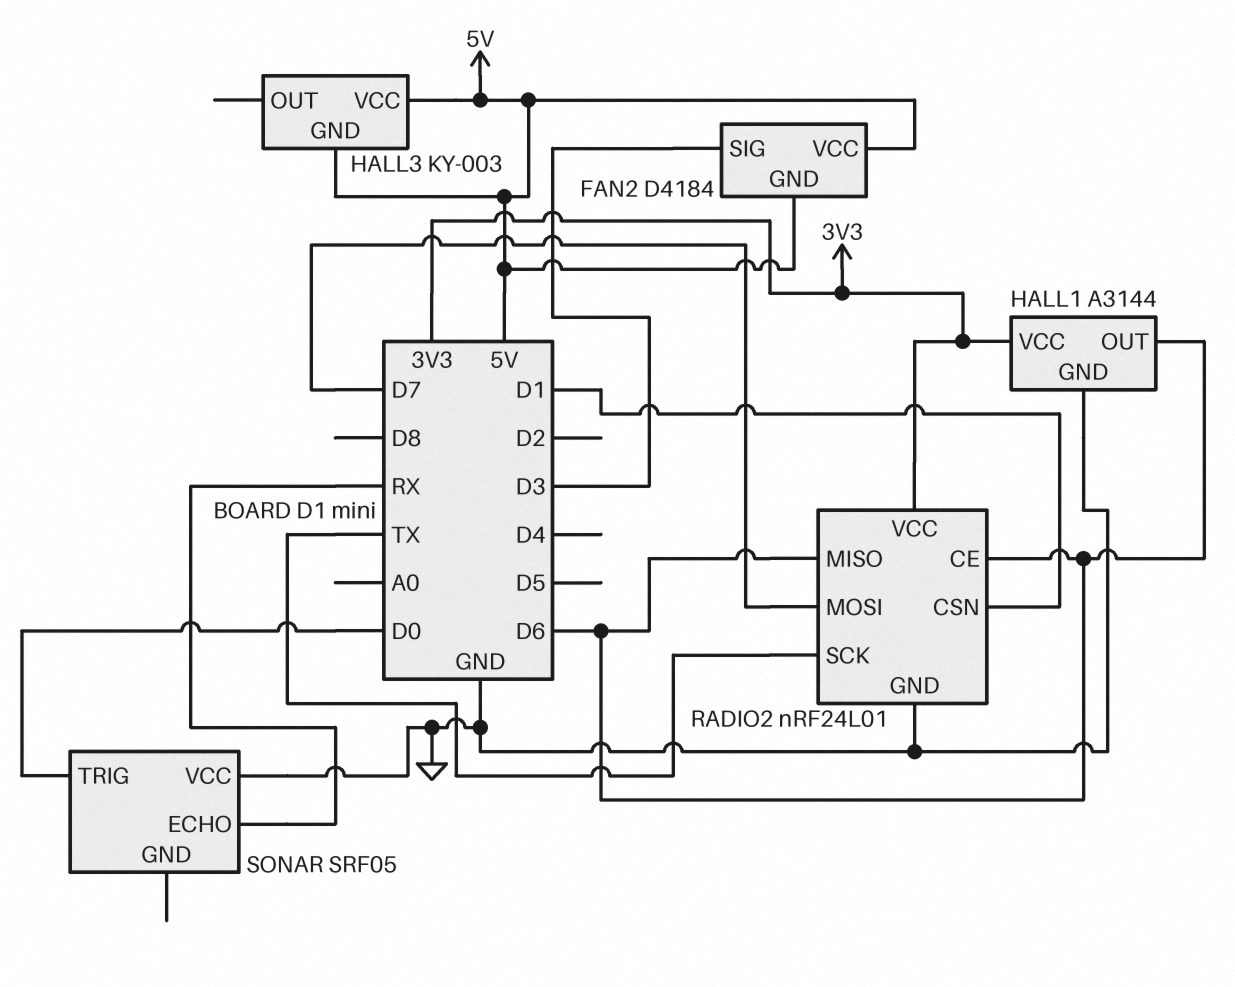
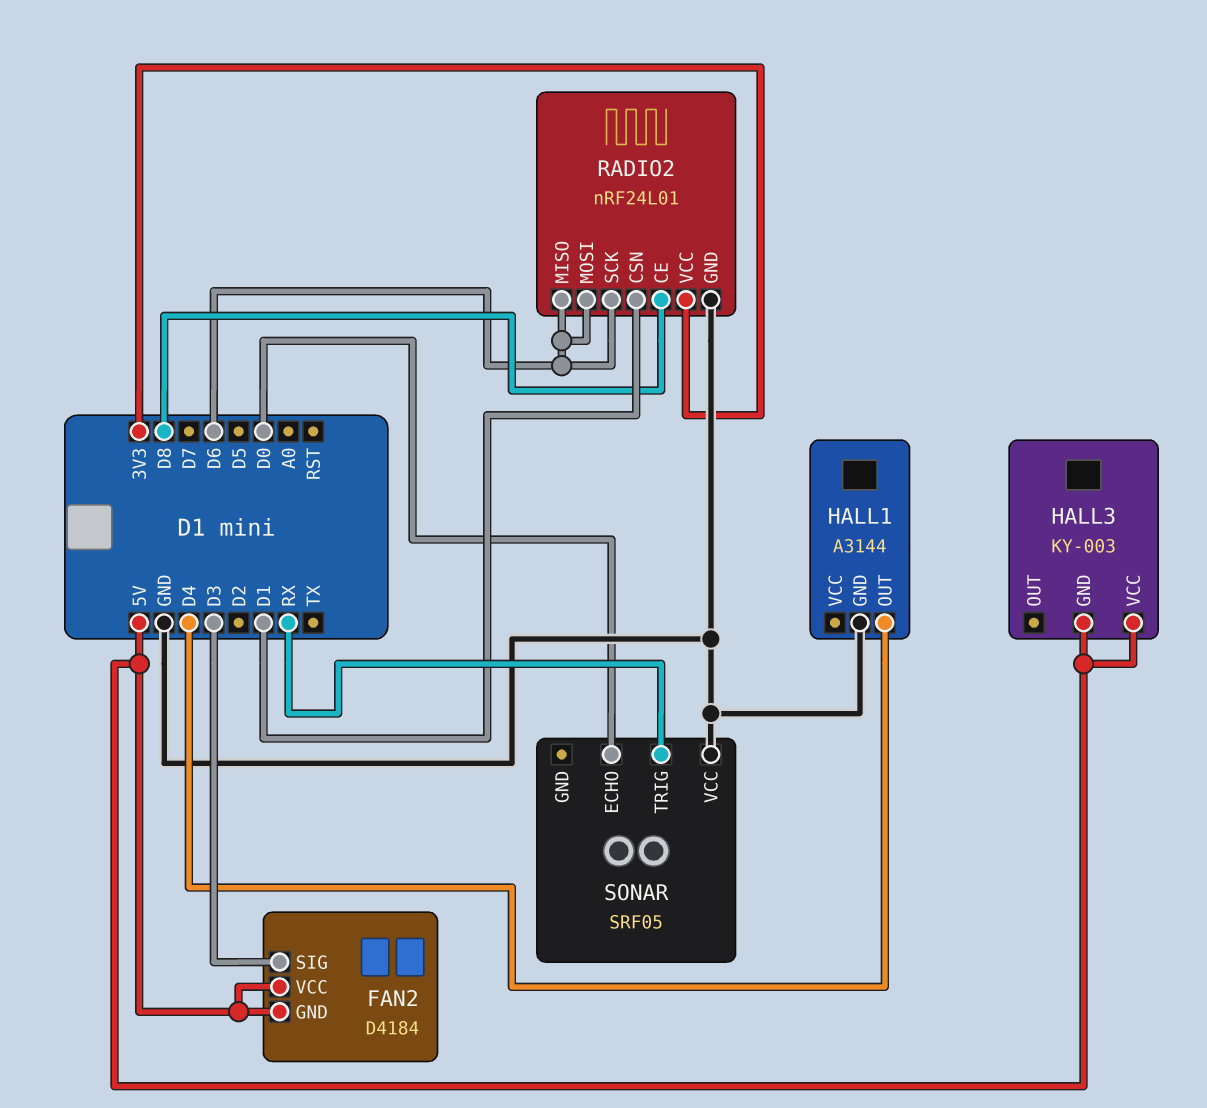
HALL1 pin OUT: D6 -> D4
HALL1 pin VCC: 3V3 -> none
RADIO2 pin CE: D6 -> D8
RADIO2 pin MOSI: D7 -> D6
RADIO2 pin SCK: TX -> D6
SONAR pin ECHO: RX -> D0
SONAR pin TRIG: D0 -> RX

